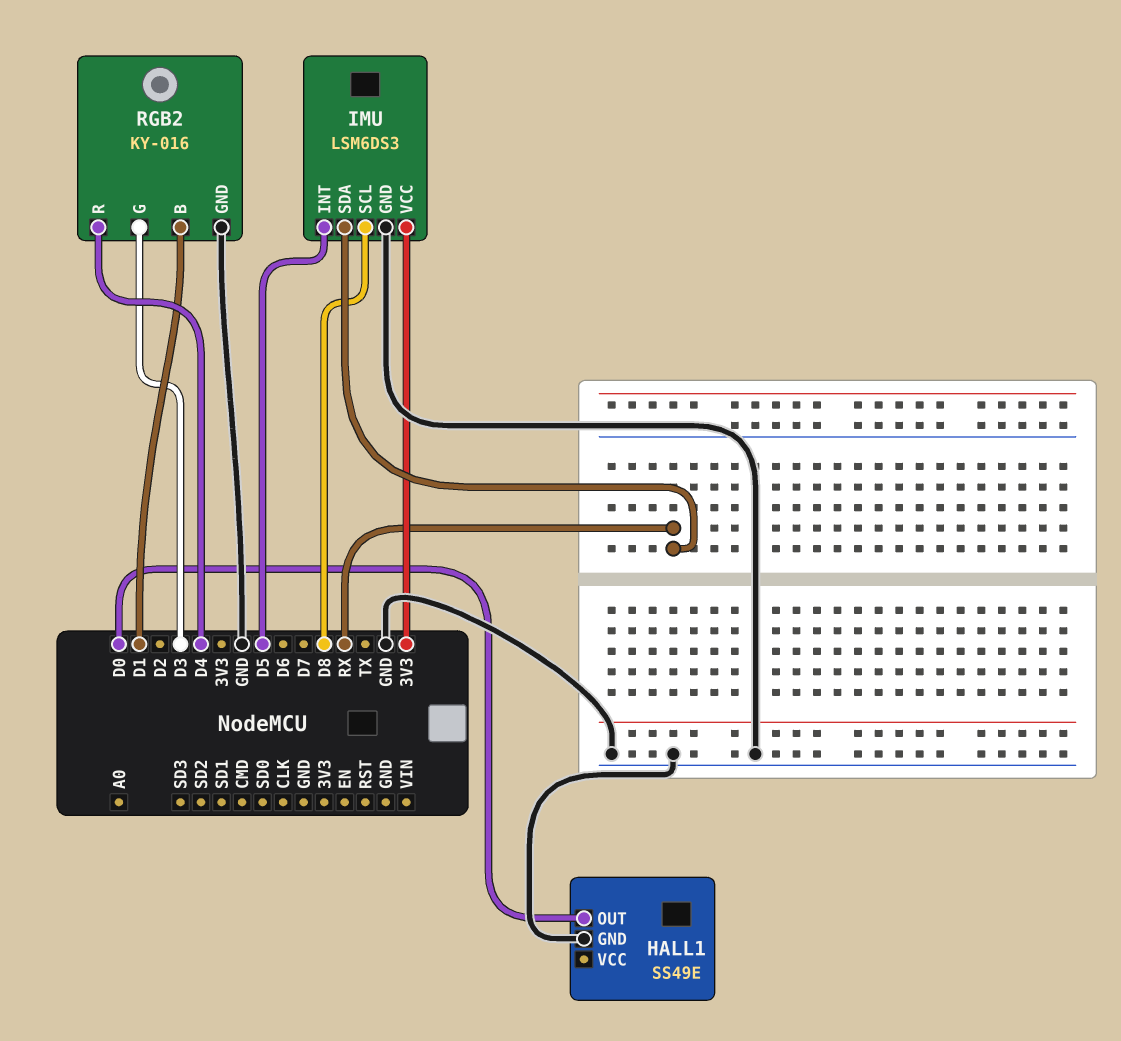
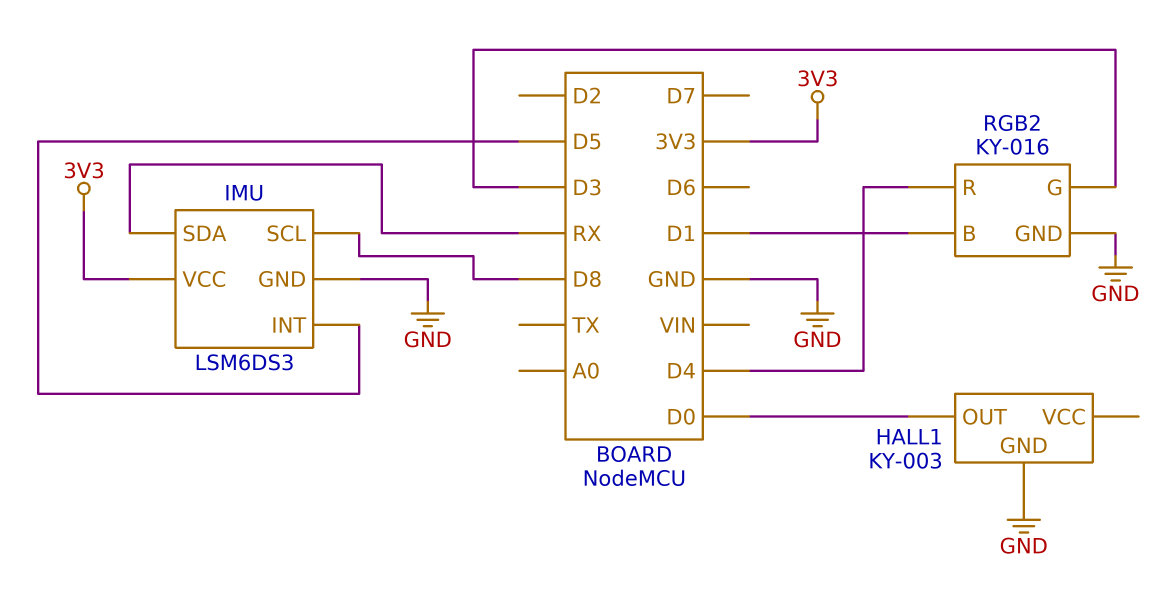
HALL1: SS49E -> KY-003

